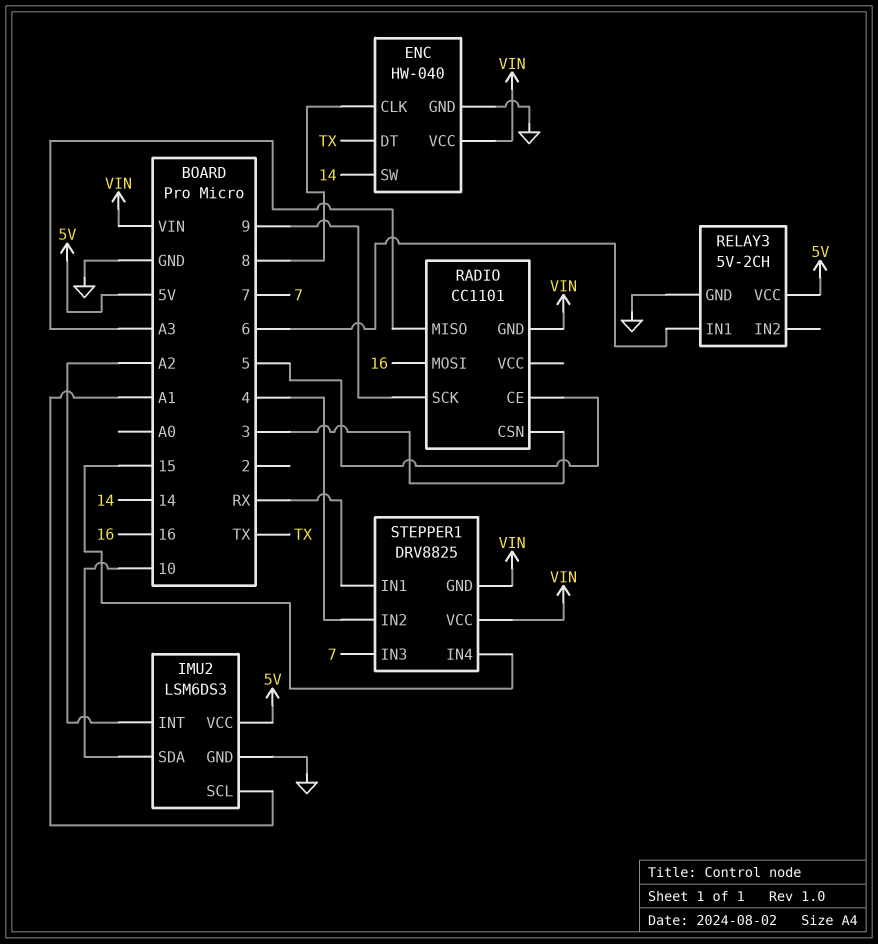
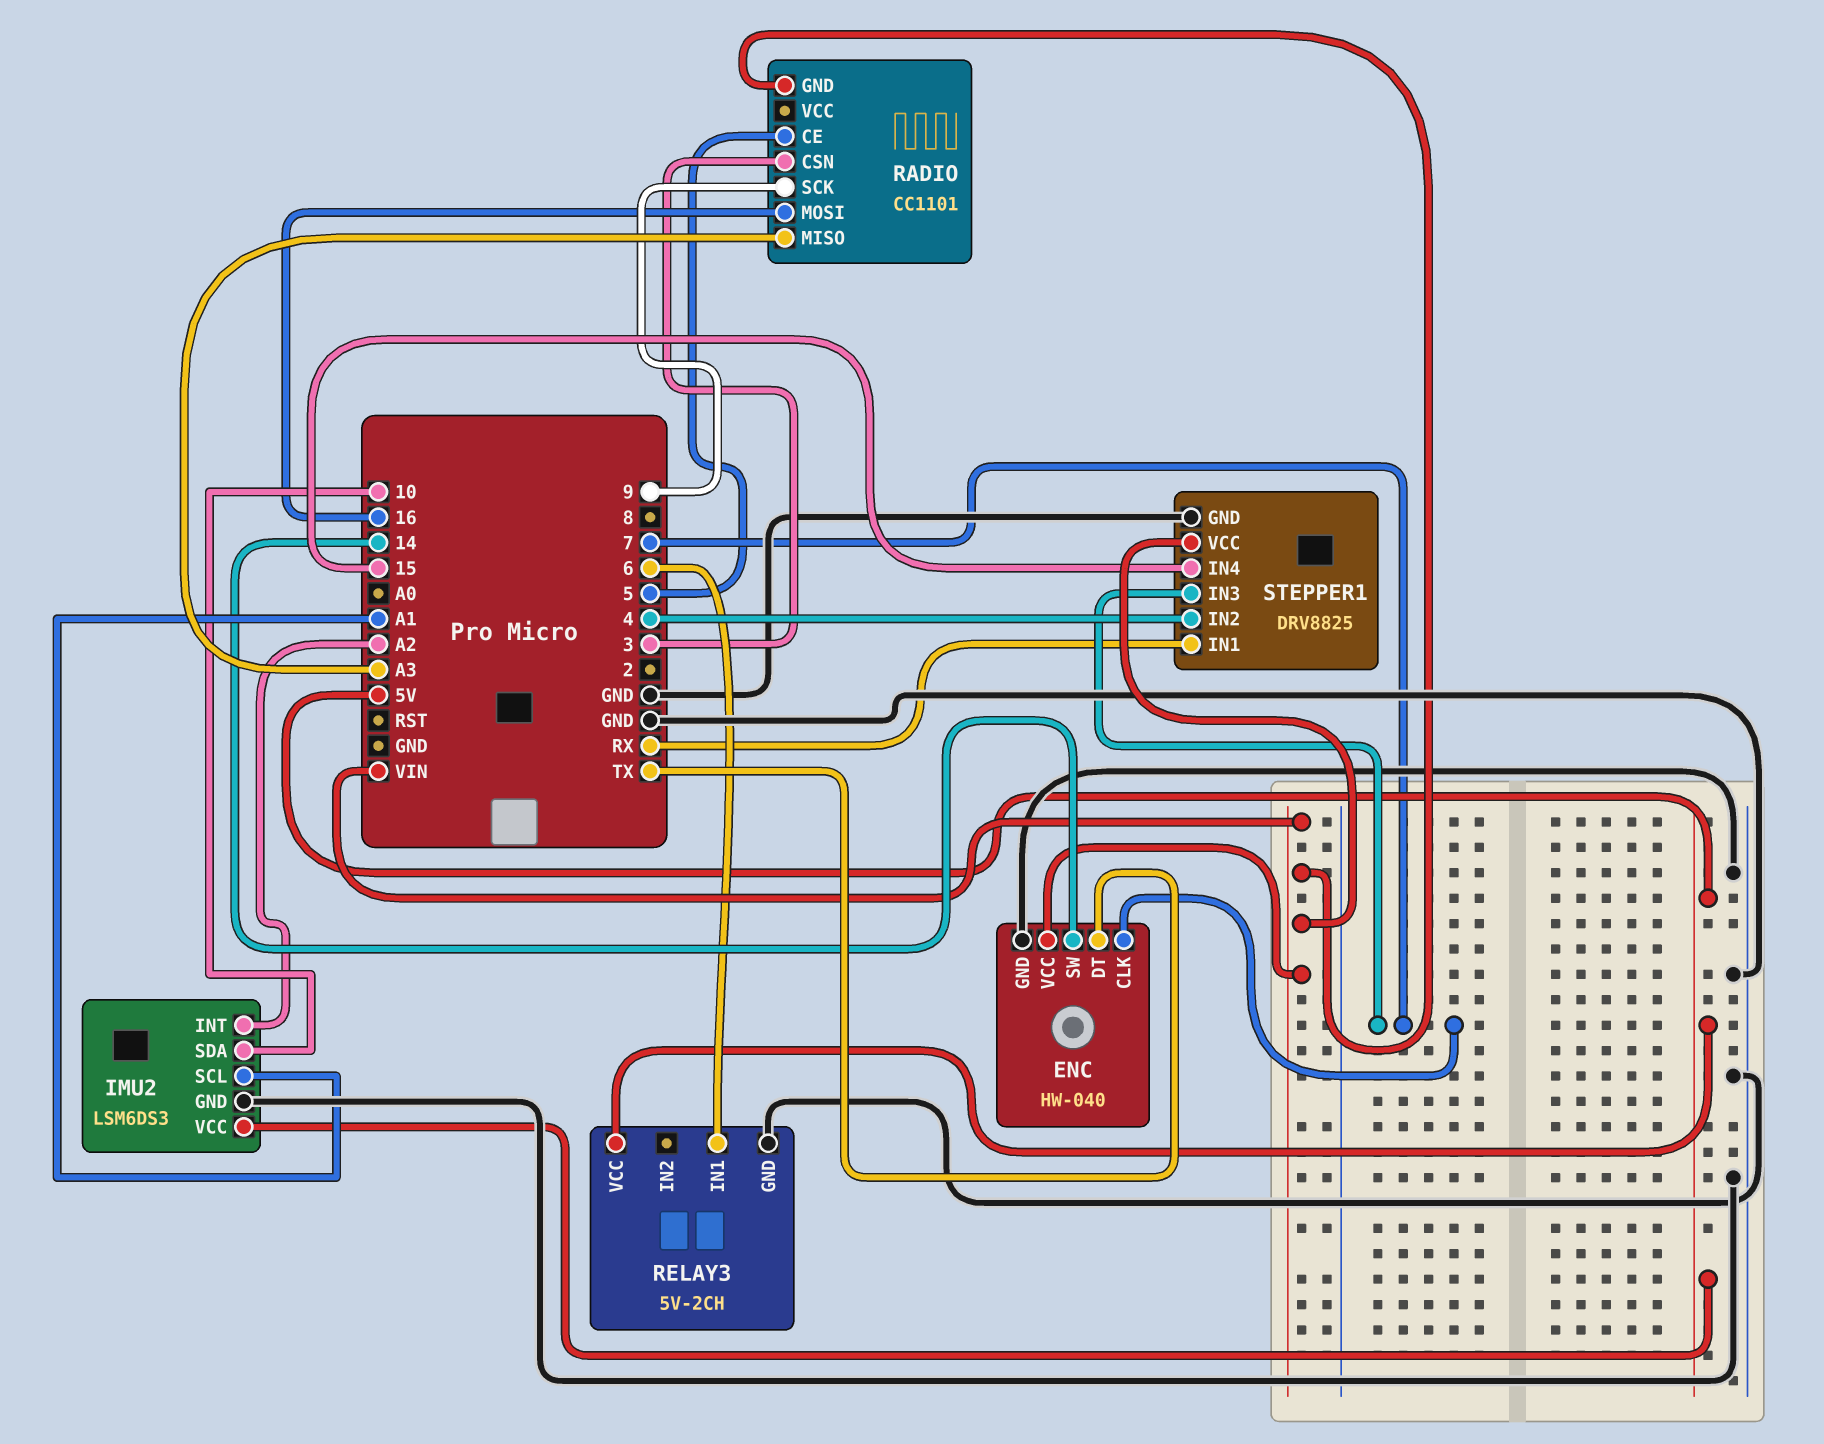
ENC pin CLK: 8 -> 7
STEPPER1 pin GND: VIN -> GND

